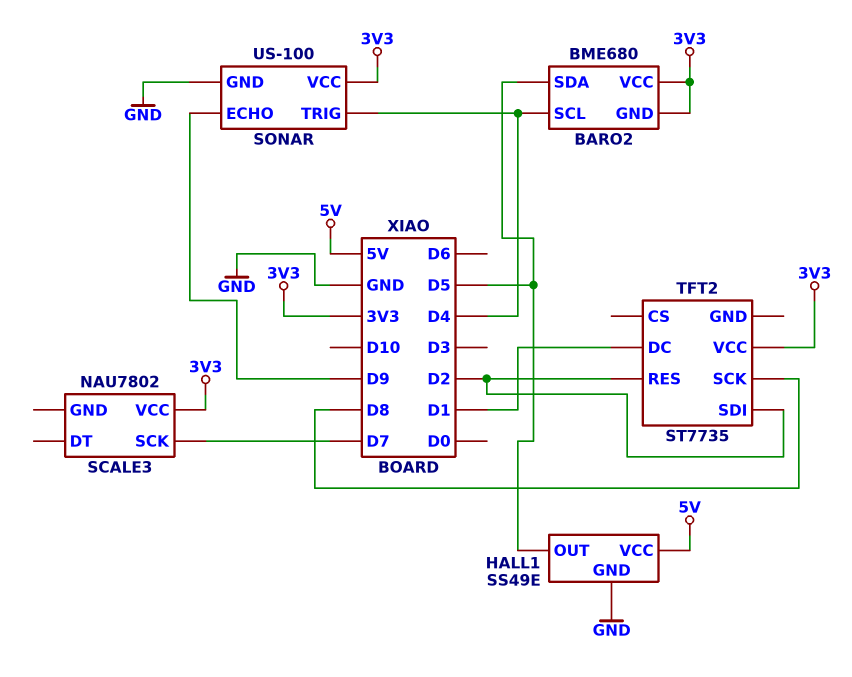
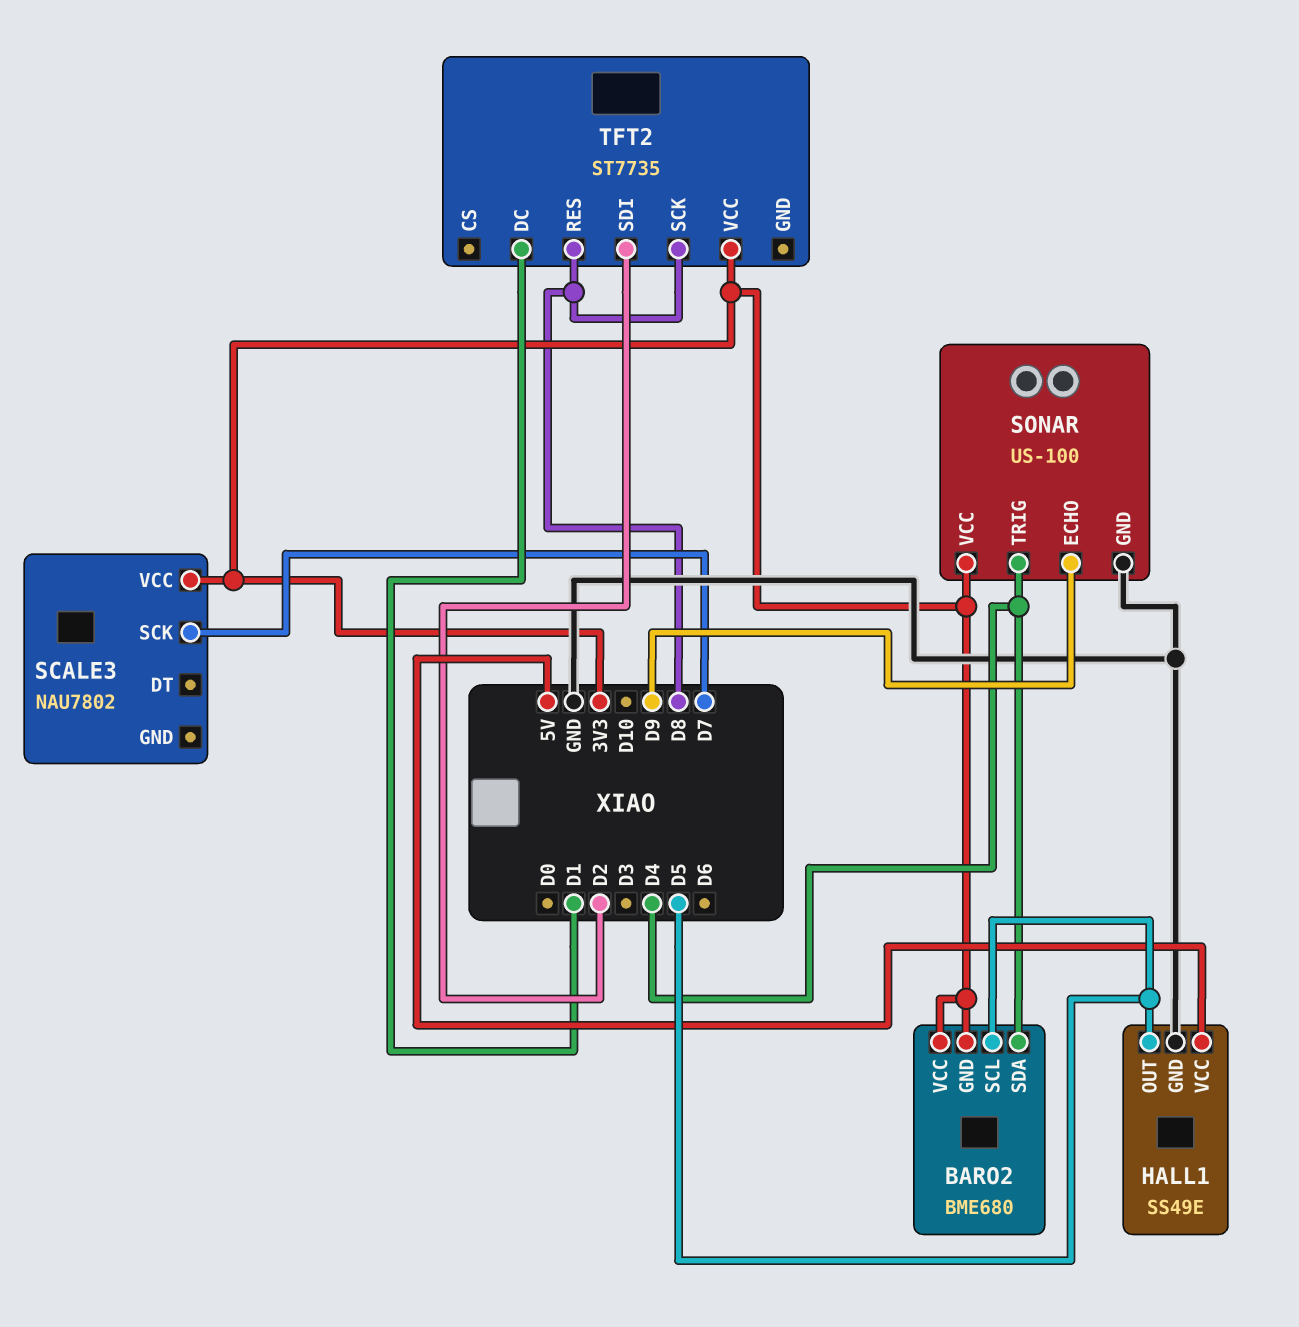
BARO2 pin SCL: D4 -> D5
BARO2 pin SDA: D5 -> D4
TFT2 pin RES: D2 -> D8

